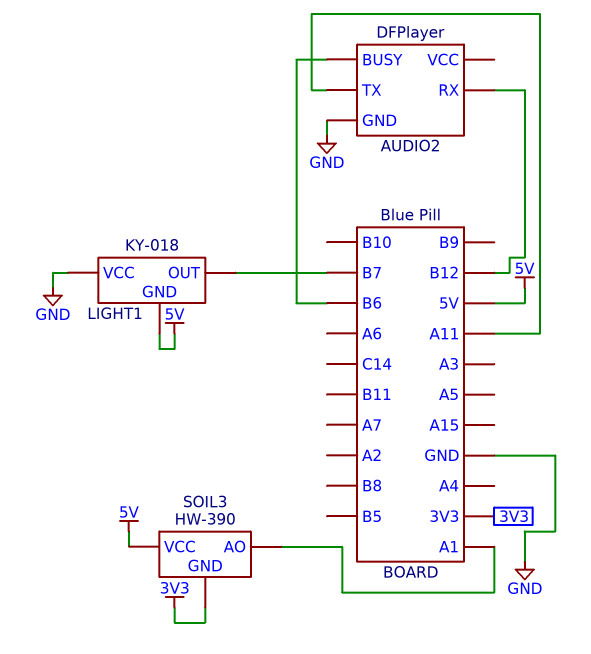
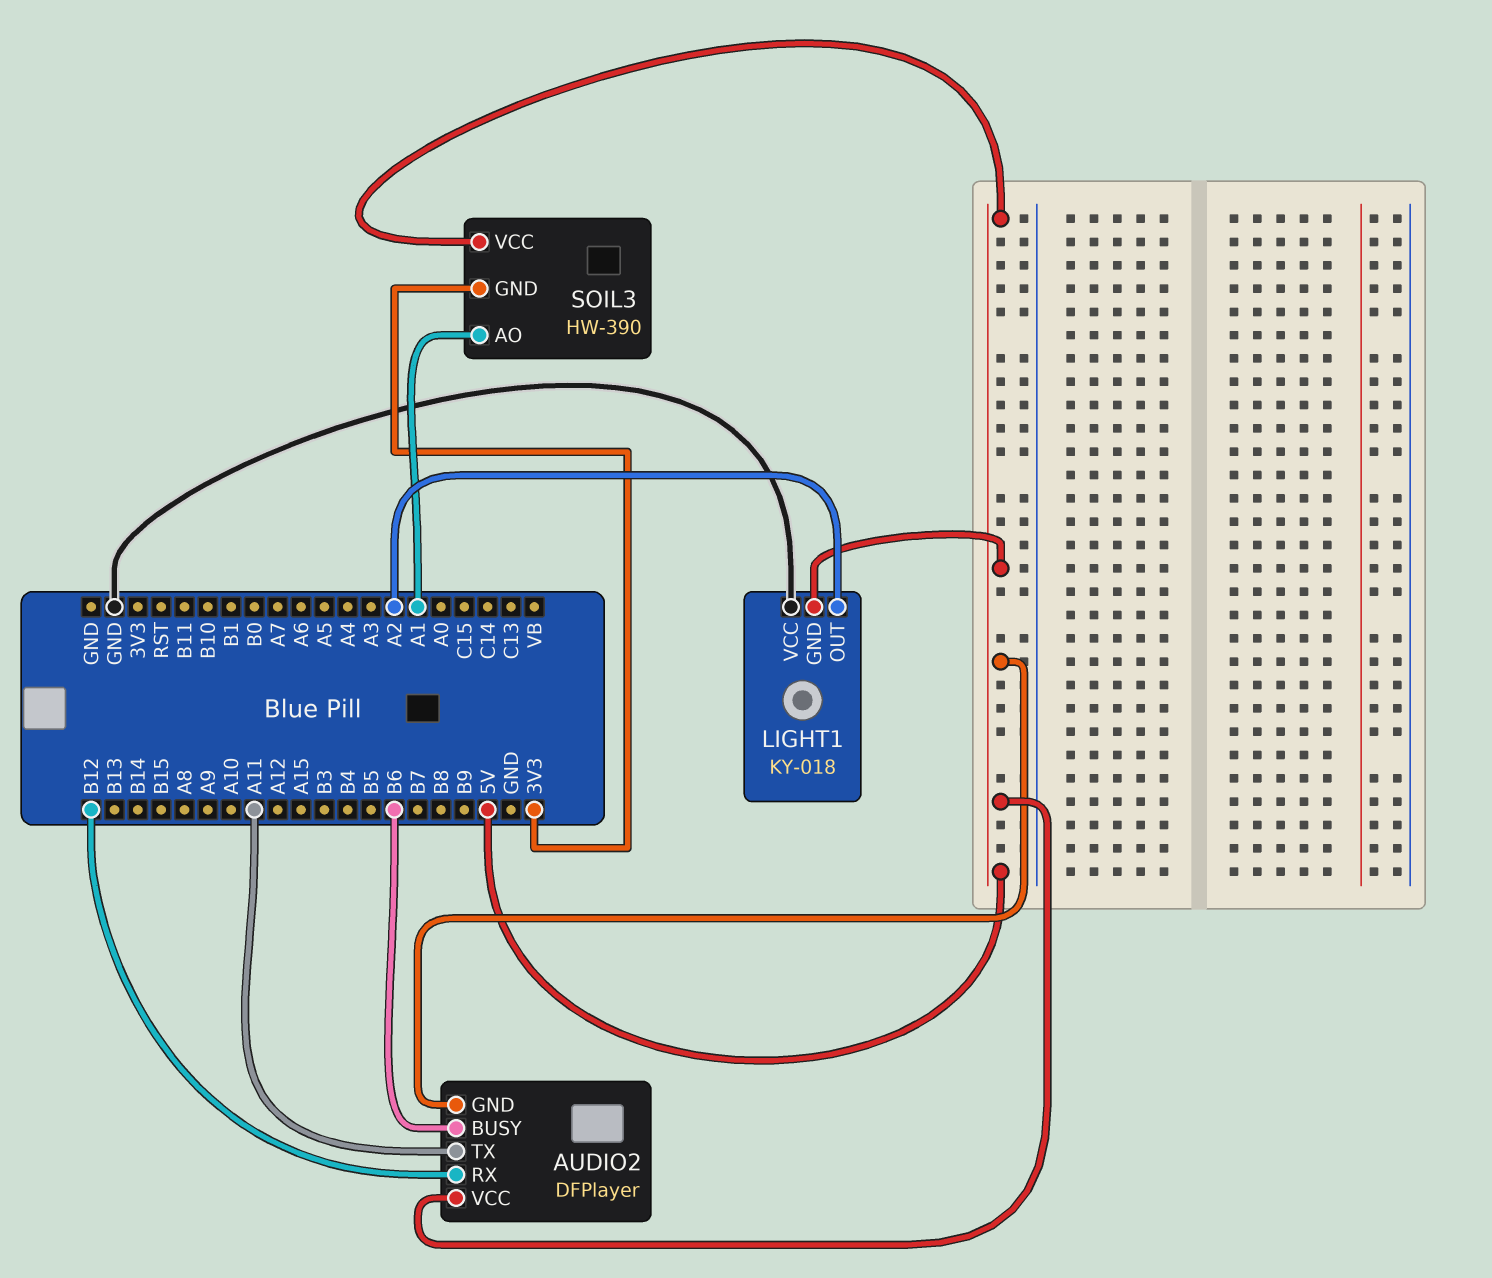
AUDIO2 pin GND: GND -> 5V
AUDIO2 pin VCC: none -> 5V
LIGHT1 pin OUT: B7 -> A2

